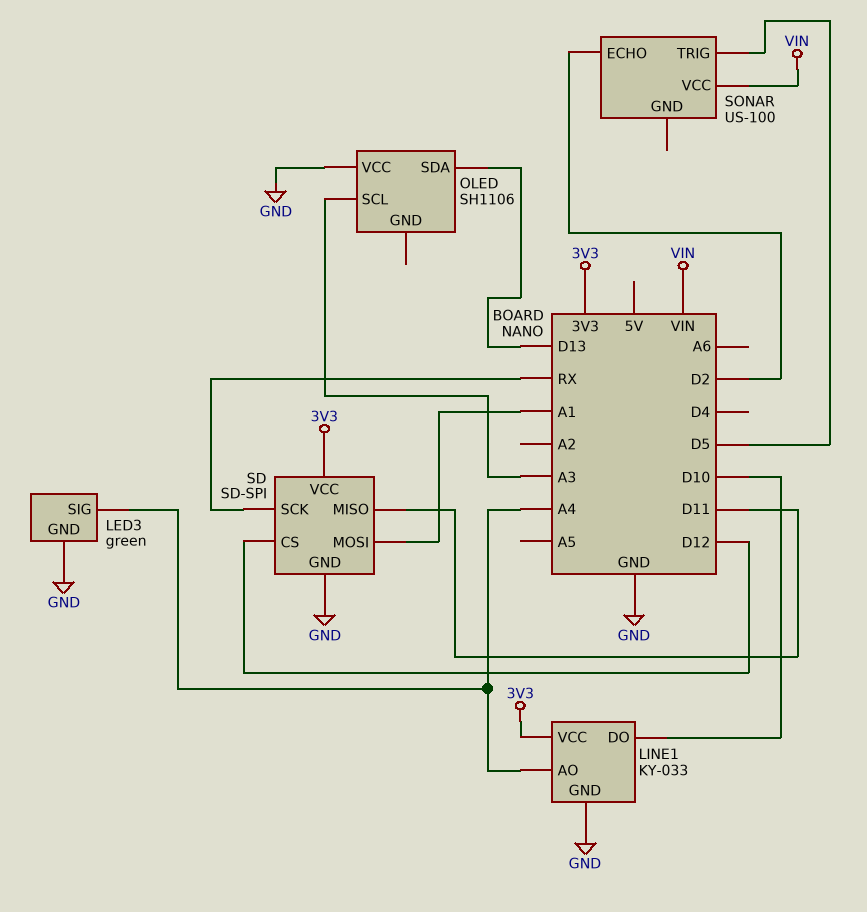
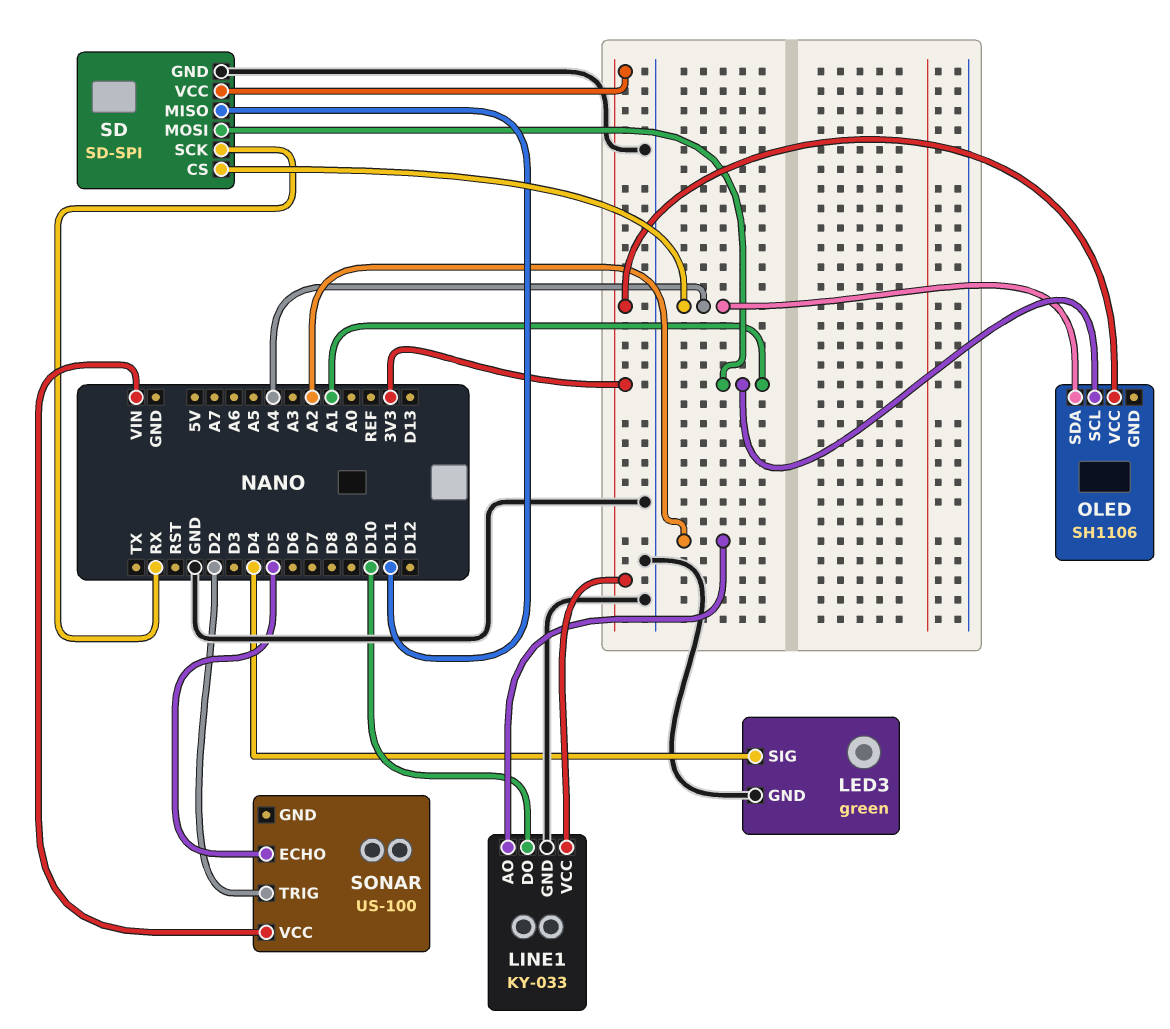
LED3 pin SIG: A4 -> D4
LINE1 pin AO: A4 -> A2
OLED pin SCL: A3 -> A1
OLED pin SDA: D13 -> A4
OLED pin VCC: GND -> 3V3
SD pin CS: D12 -> A4
SONAR pin ECHO: D2 -> D5
SONAR pin TRIG: D5 -> D2

